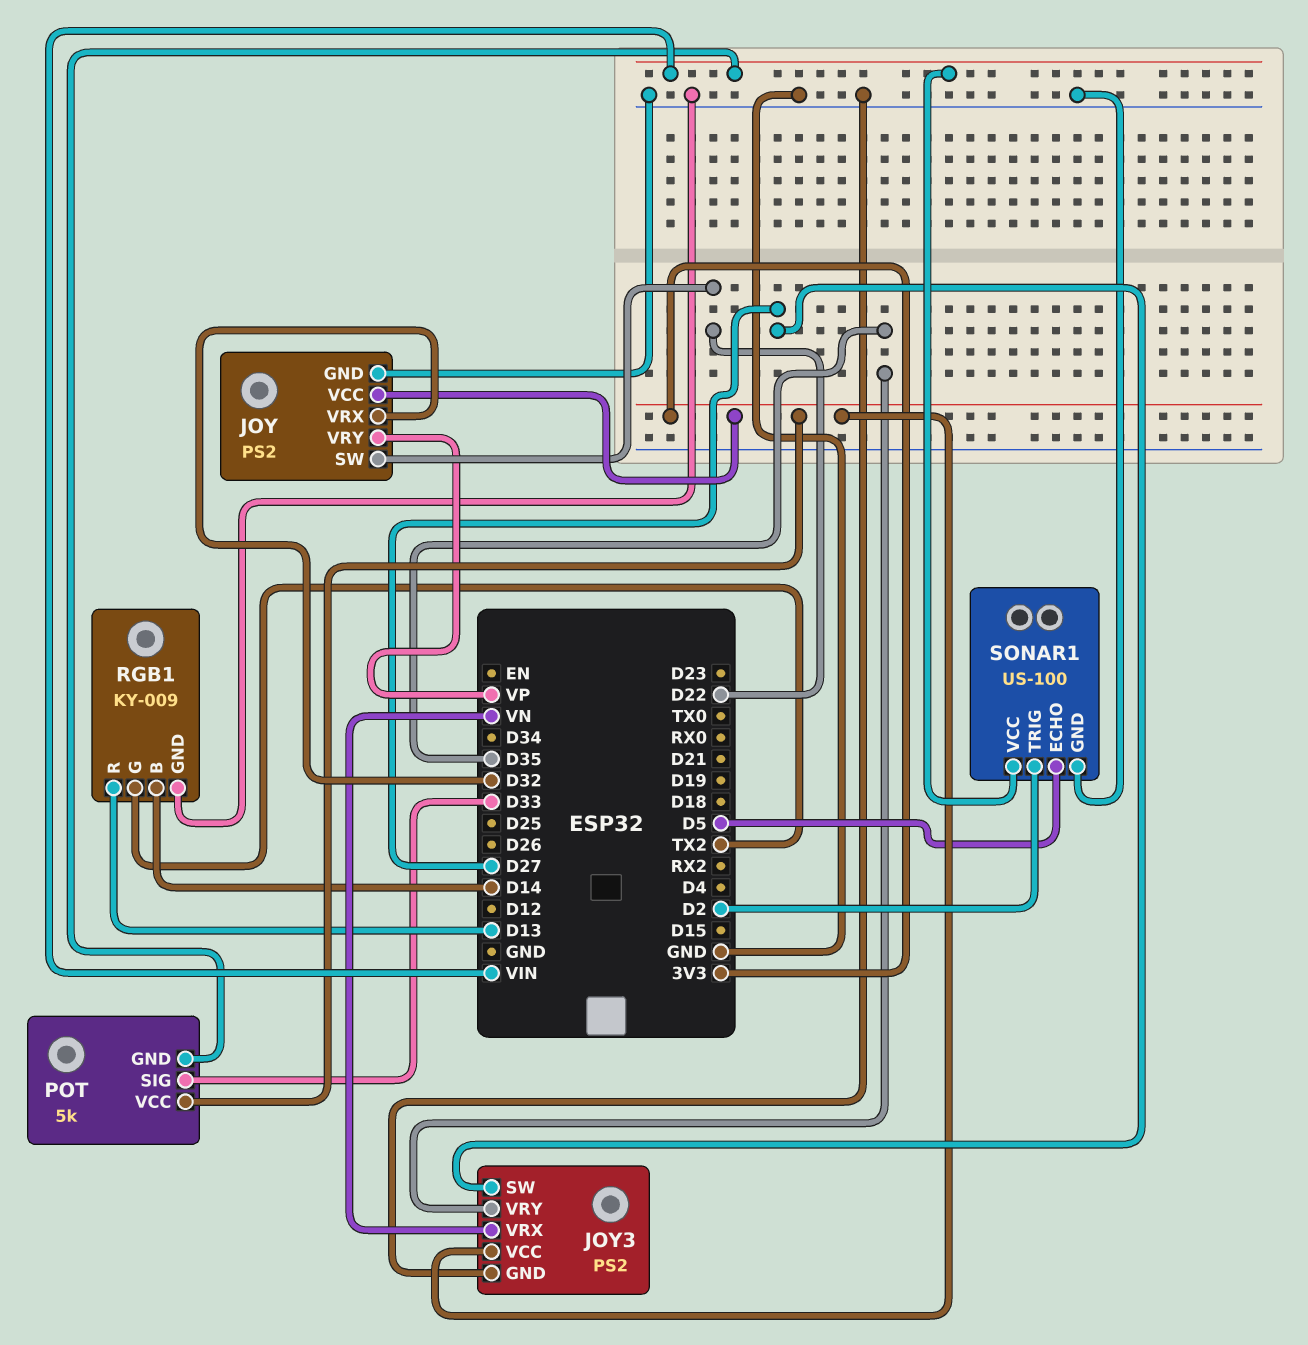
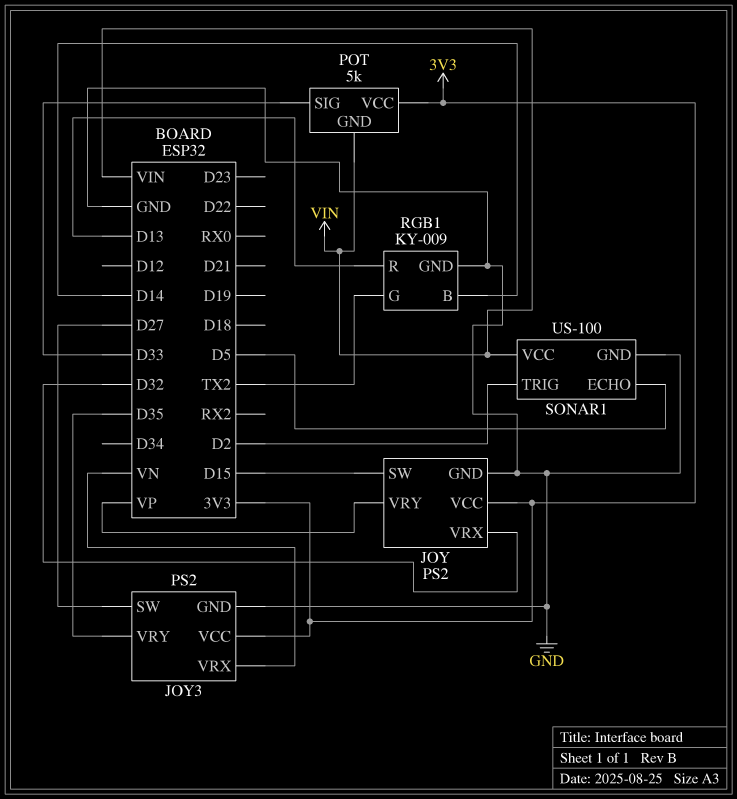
JOY pin SW: D22 -> D15

